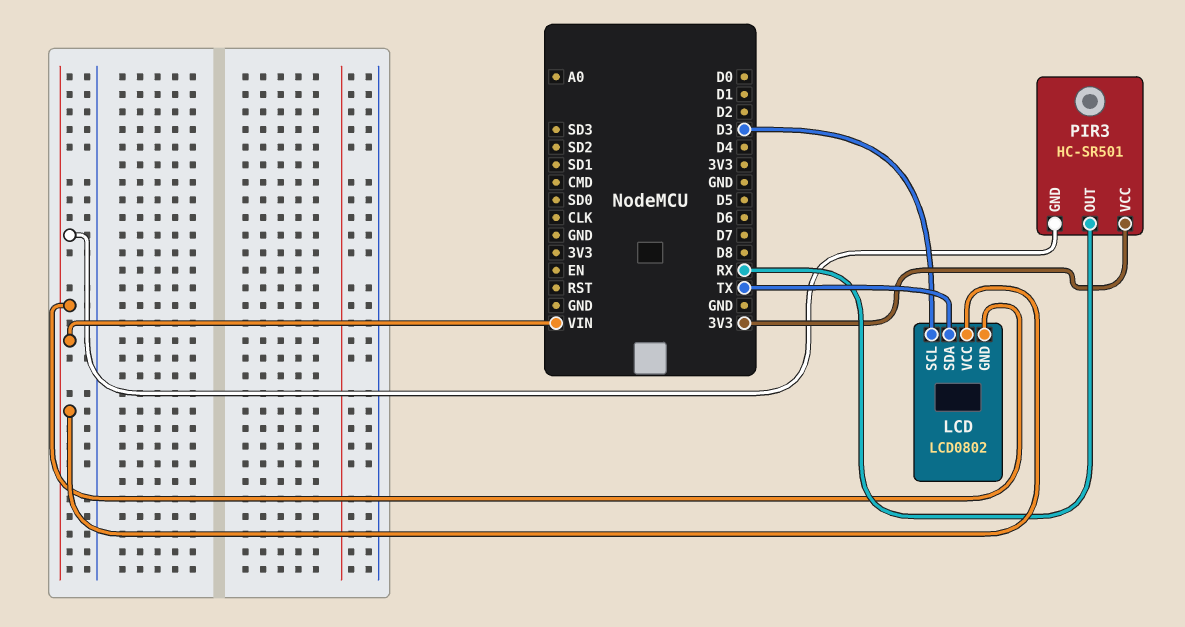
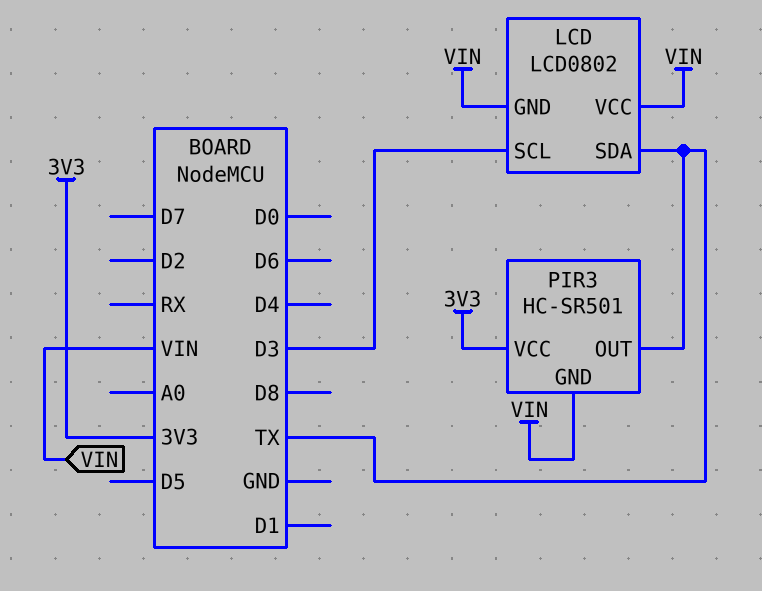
PIR3 pin OUT: RX -> TX

